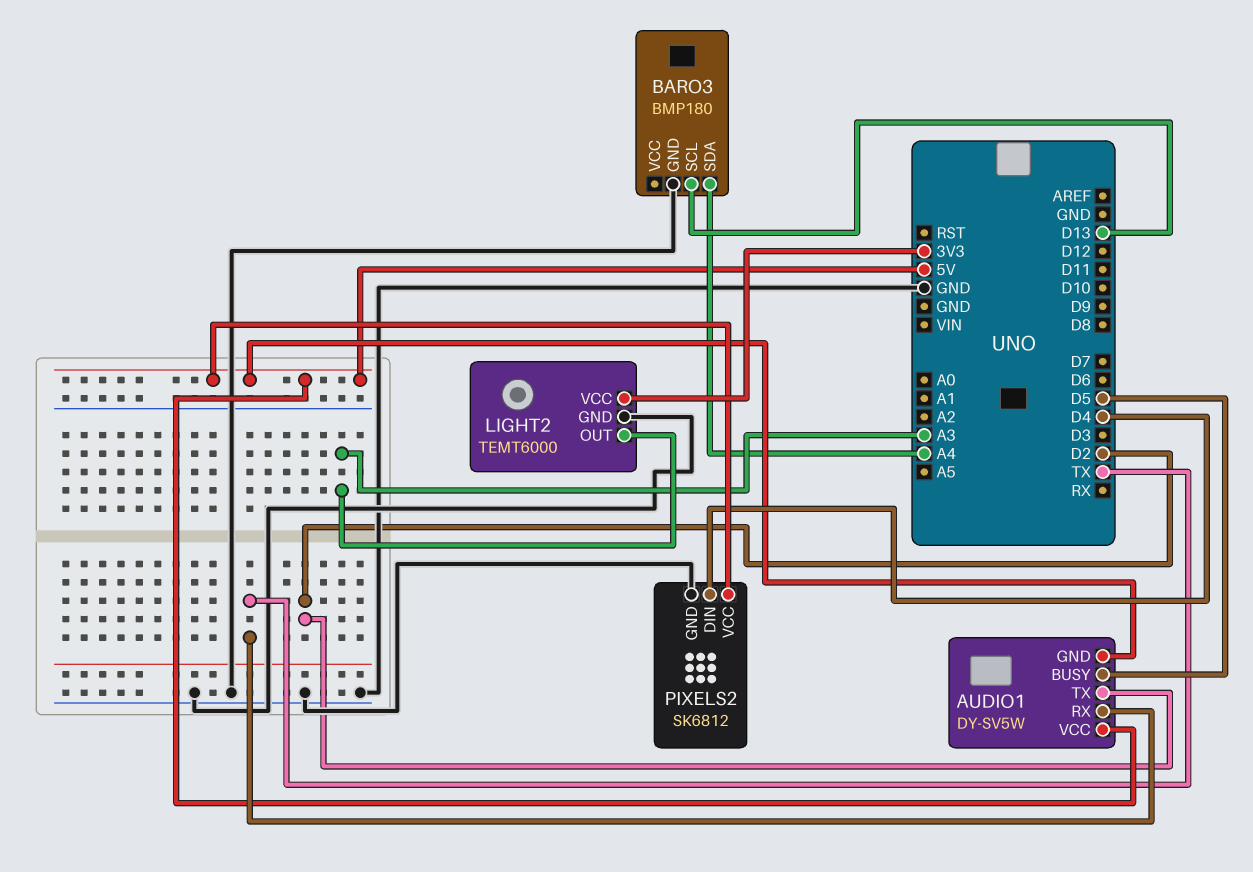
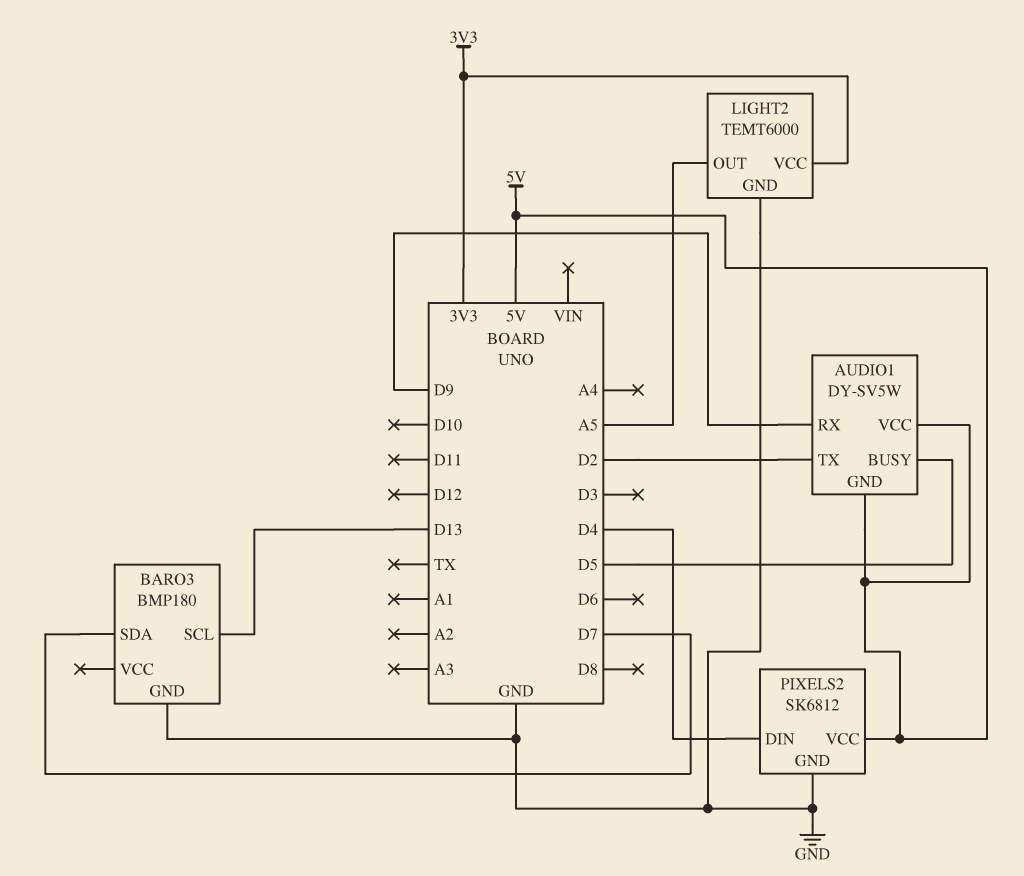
AUDIO1 pin RX: TX -> D9
BARO3 pin SDA: A4 -> D7
LIGHT2 pin OUT: A3 -> A5

